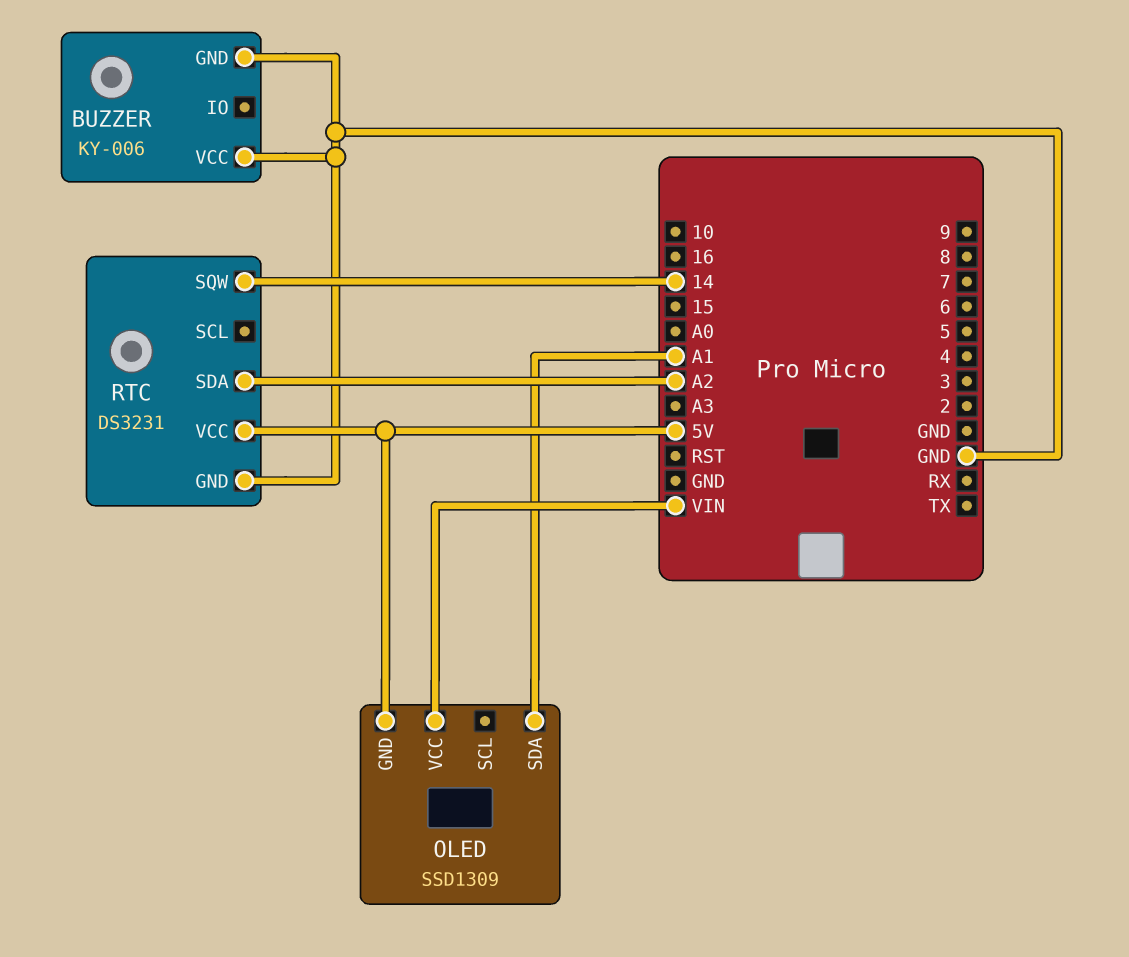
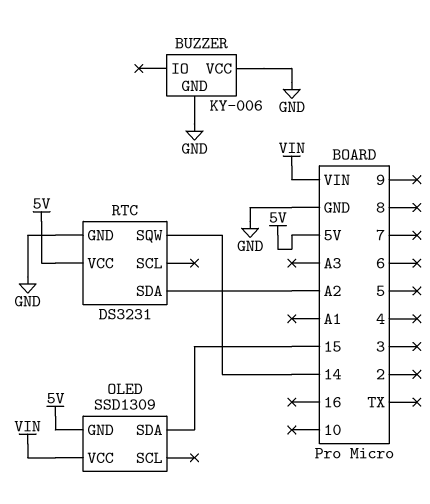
OLED pin SDA: A1 -> 15

